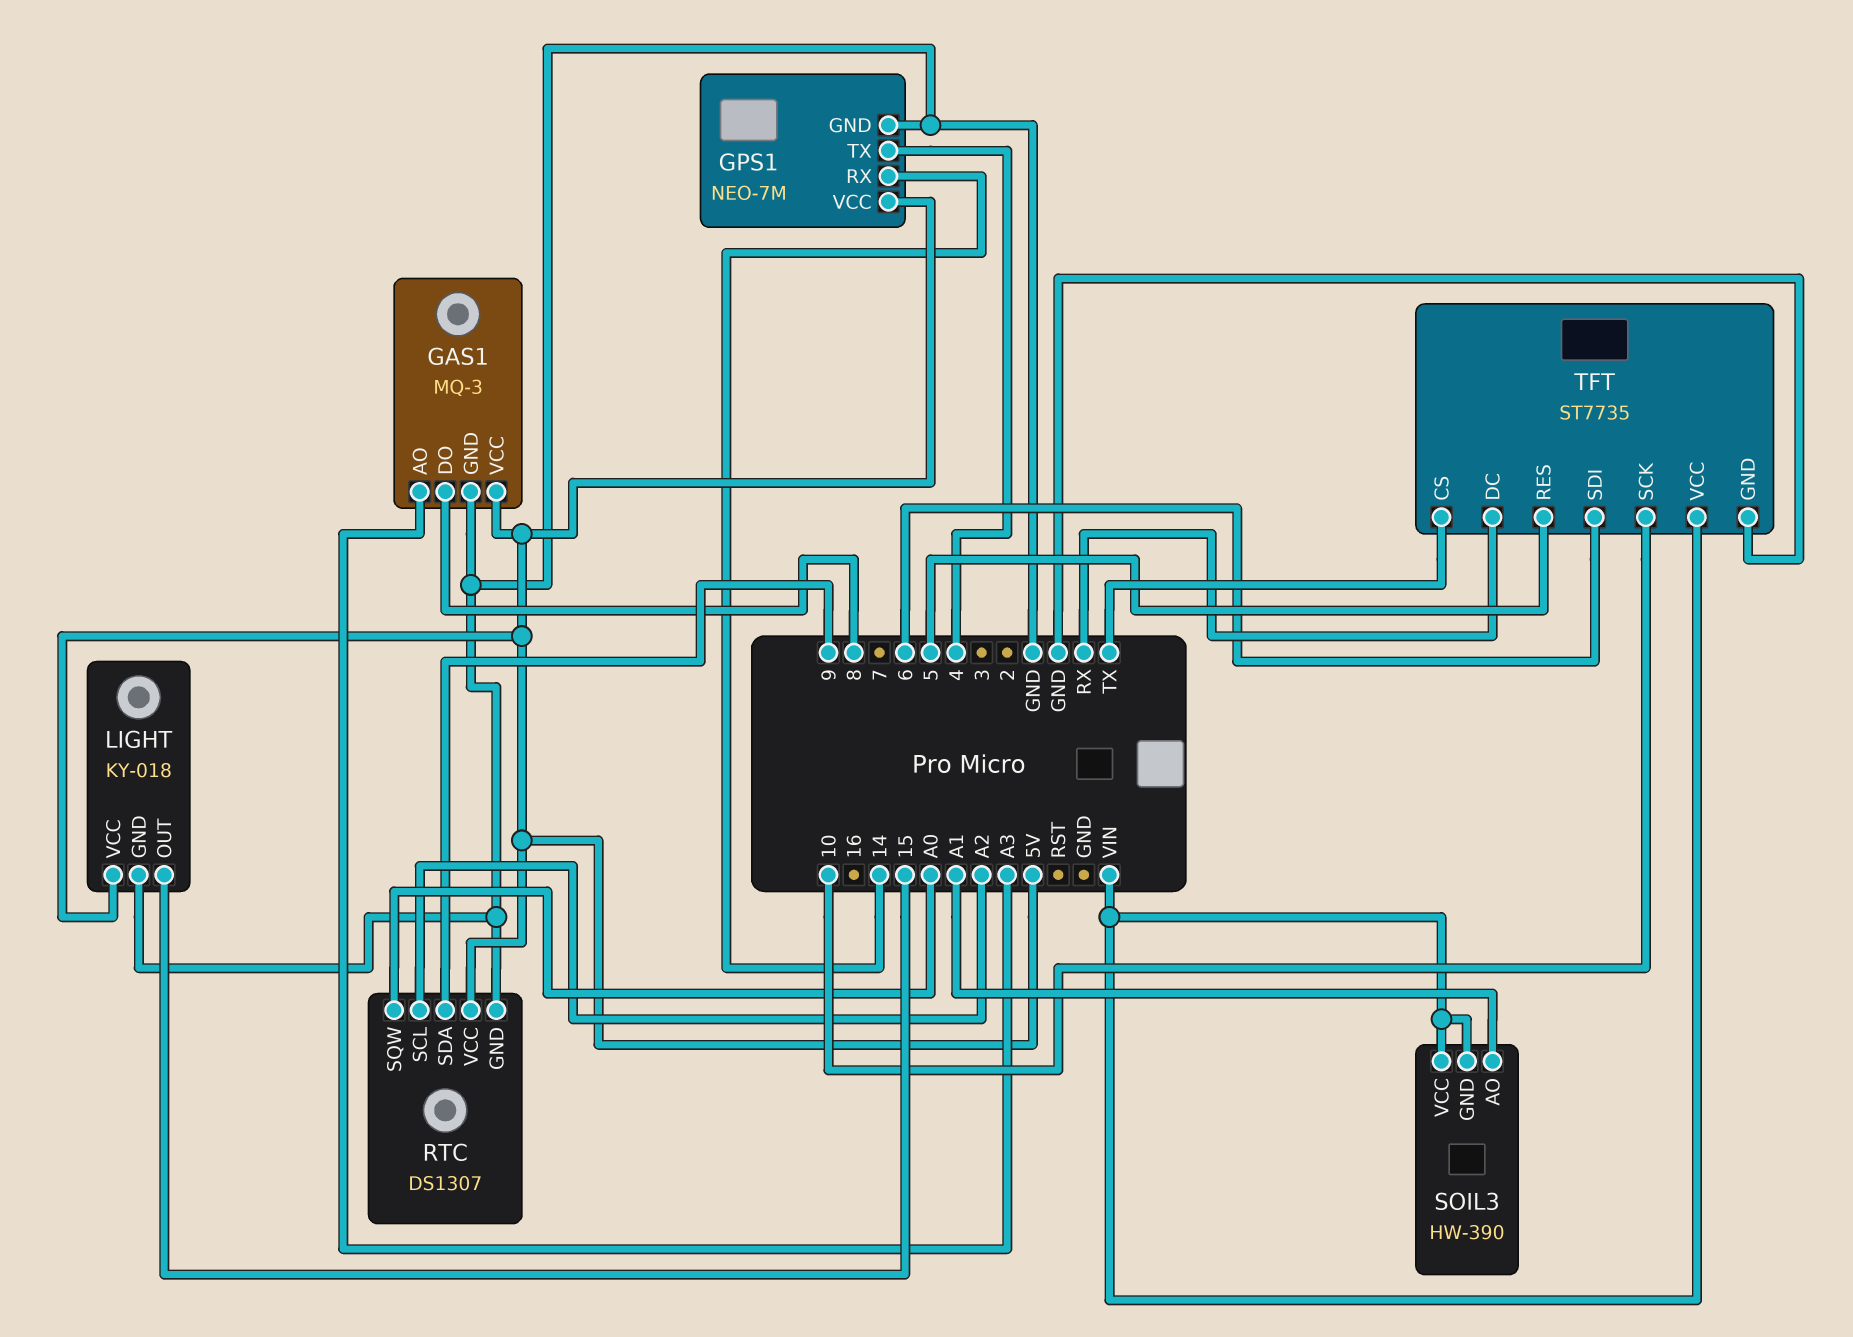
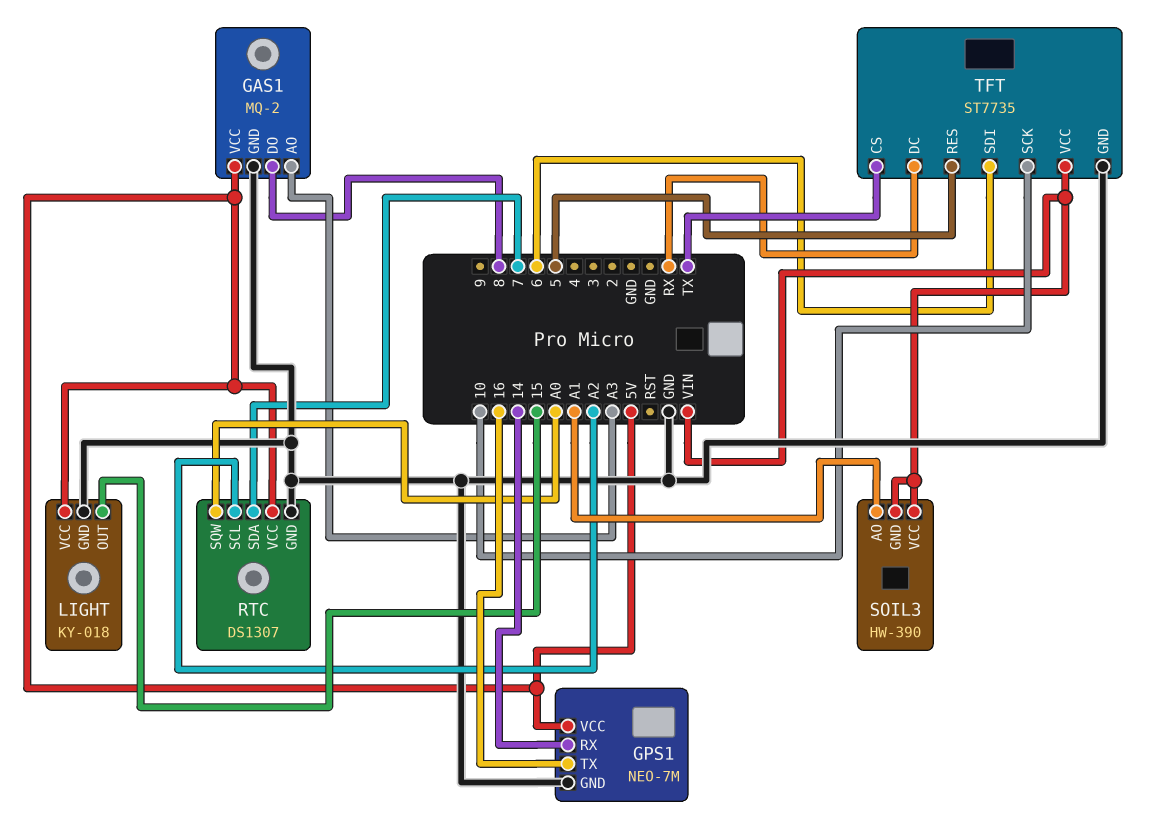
GAS1: MQ-3 -> MQ-2
GPS1 pin TX: 4 -> 16
RTC pin SDA: 9 -> 7

